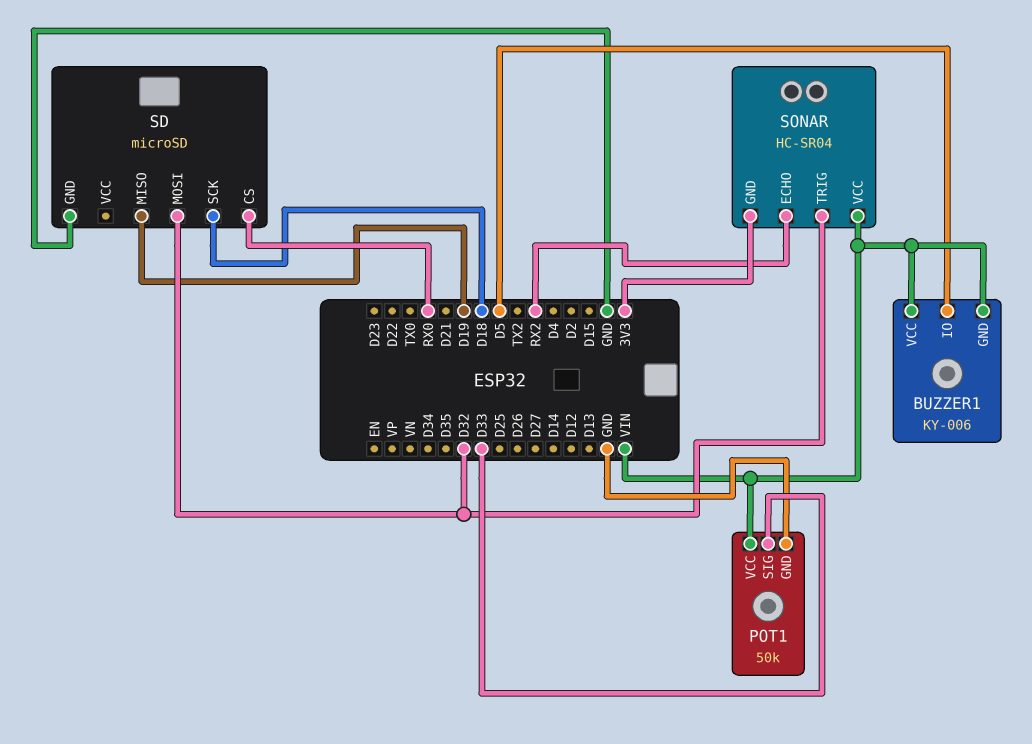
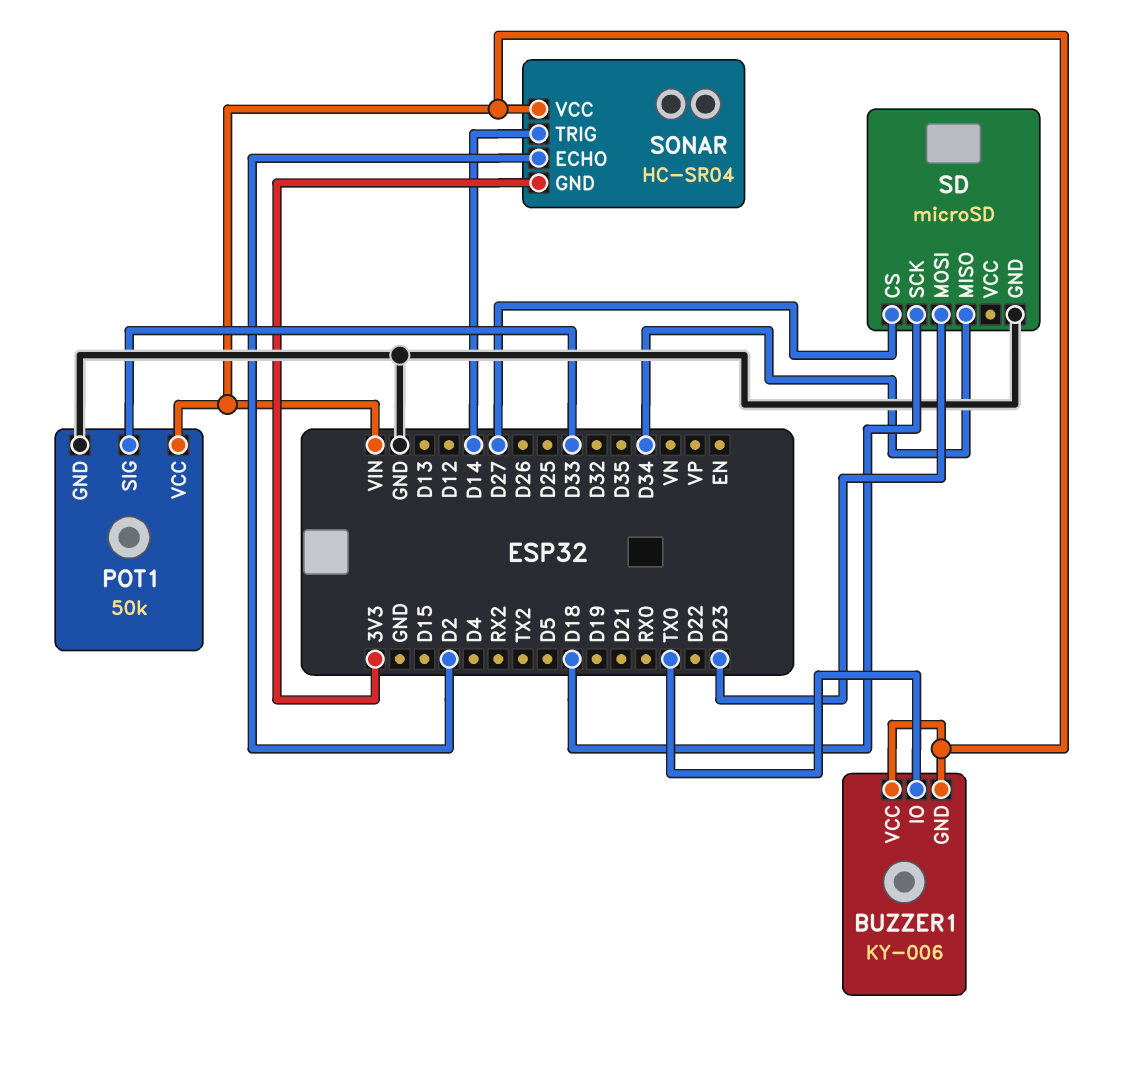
BUZZER1 pin IO: D5 -> TX0
SD pin CS: RX0 -> D27
SD pin MISO: D19 -> D34
SD pin MOSI: D32 -> D23
SONAR pin ECHO: RX2 -> D2
SONAR pin TRIG: D32 -> D14

